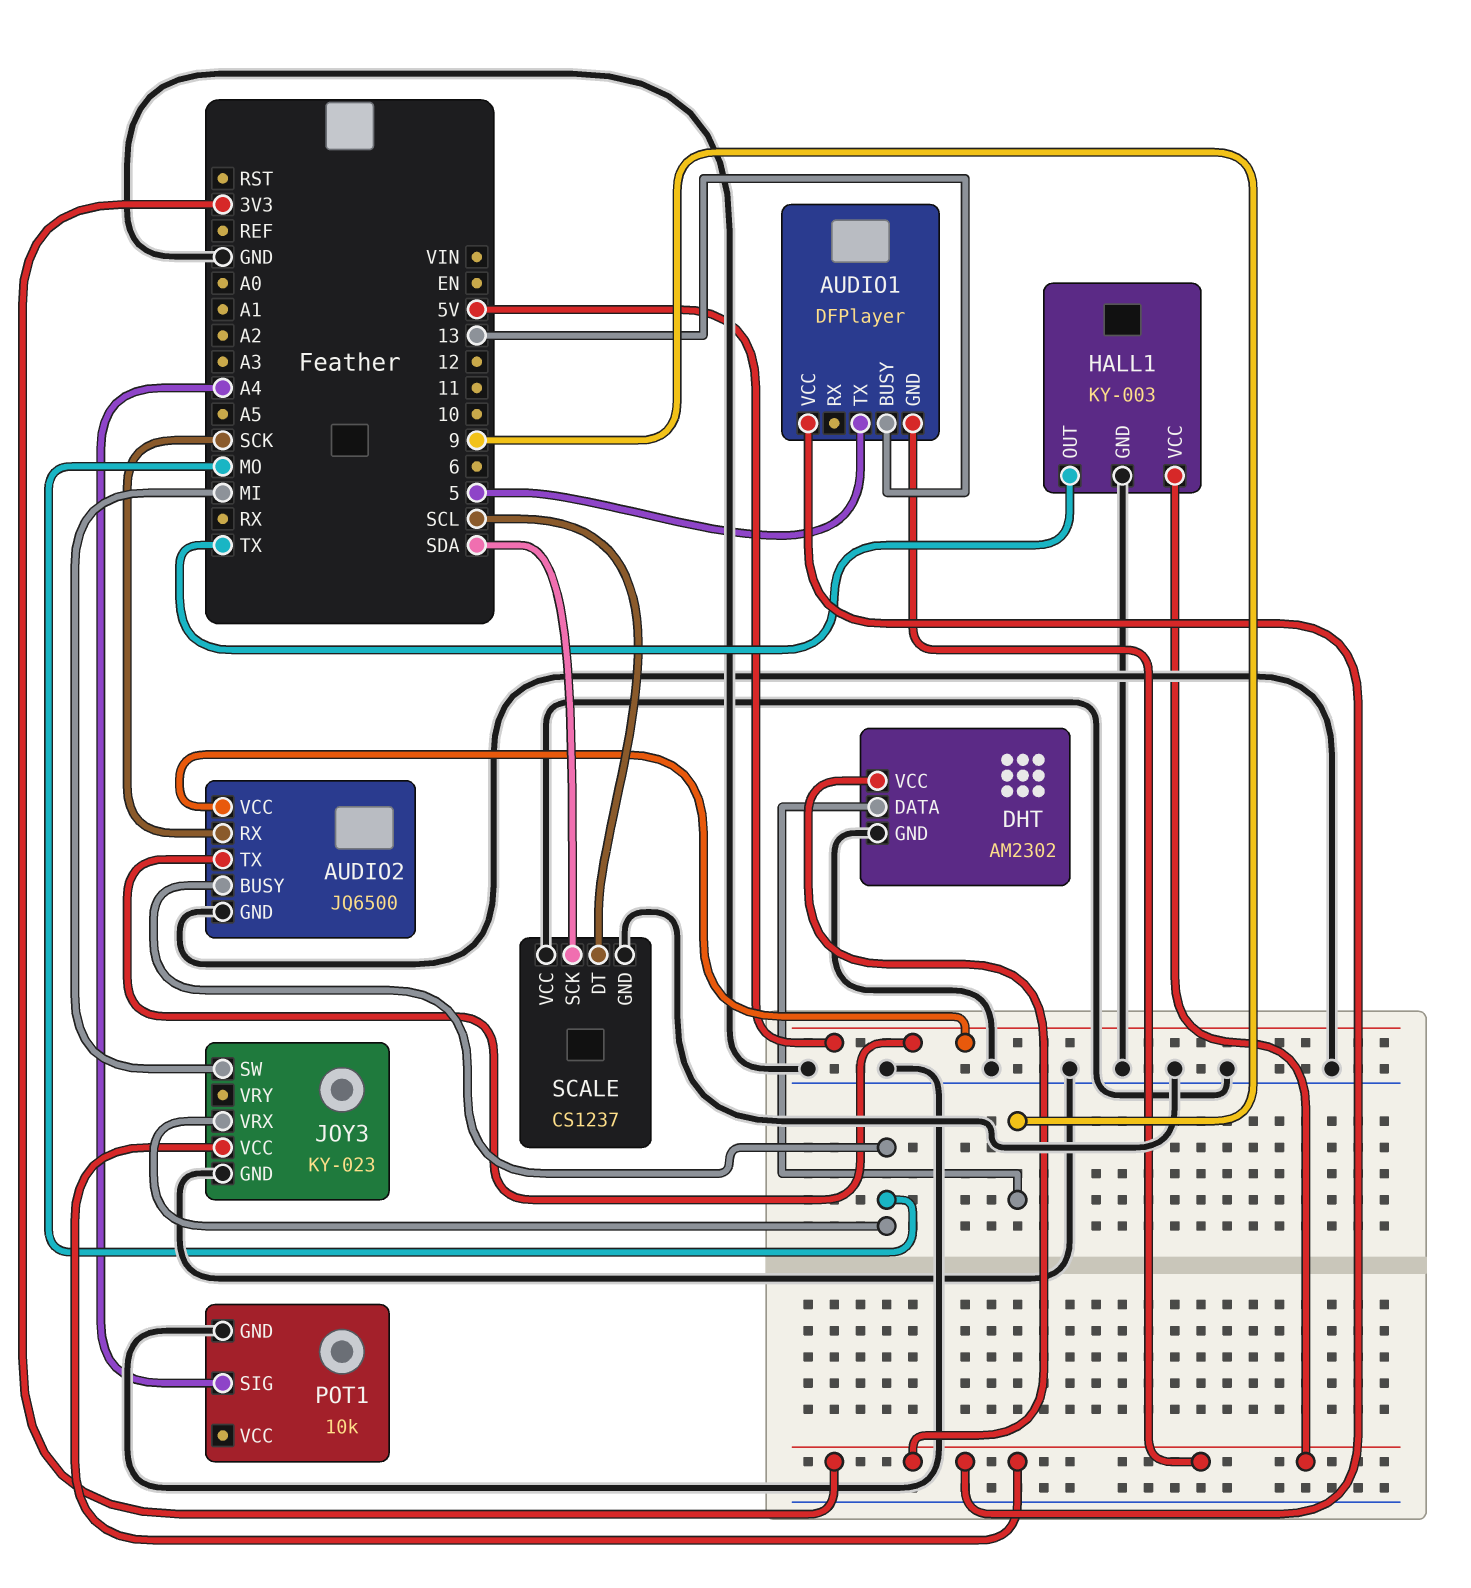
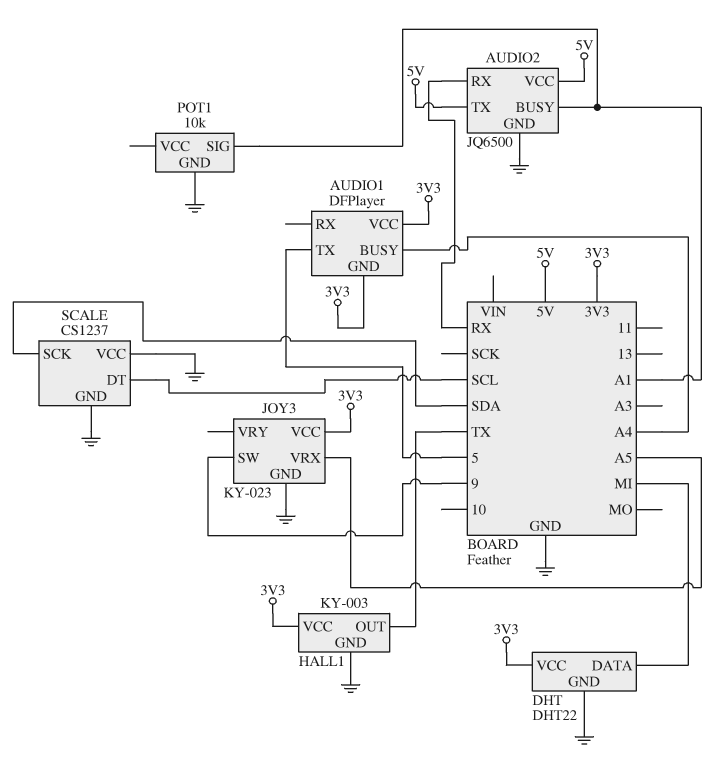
AUDIO1 pin BUSY: 13 -> A4
AUDIO2 pin BUSY: MO -> A1
AUDIO2 pin RX: SCK -> RX
DHT: AM2302 -> DHT22
DHT pin DATA: 9 -> MI
JOY3 pin SW: MI -> 9
JOY3 pin VRX: MO -> A5
POT1 pin SIG: A4 -> A1

